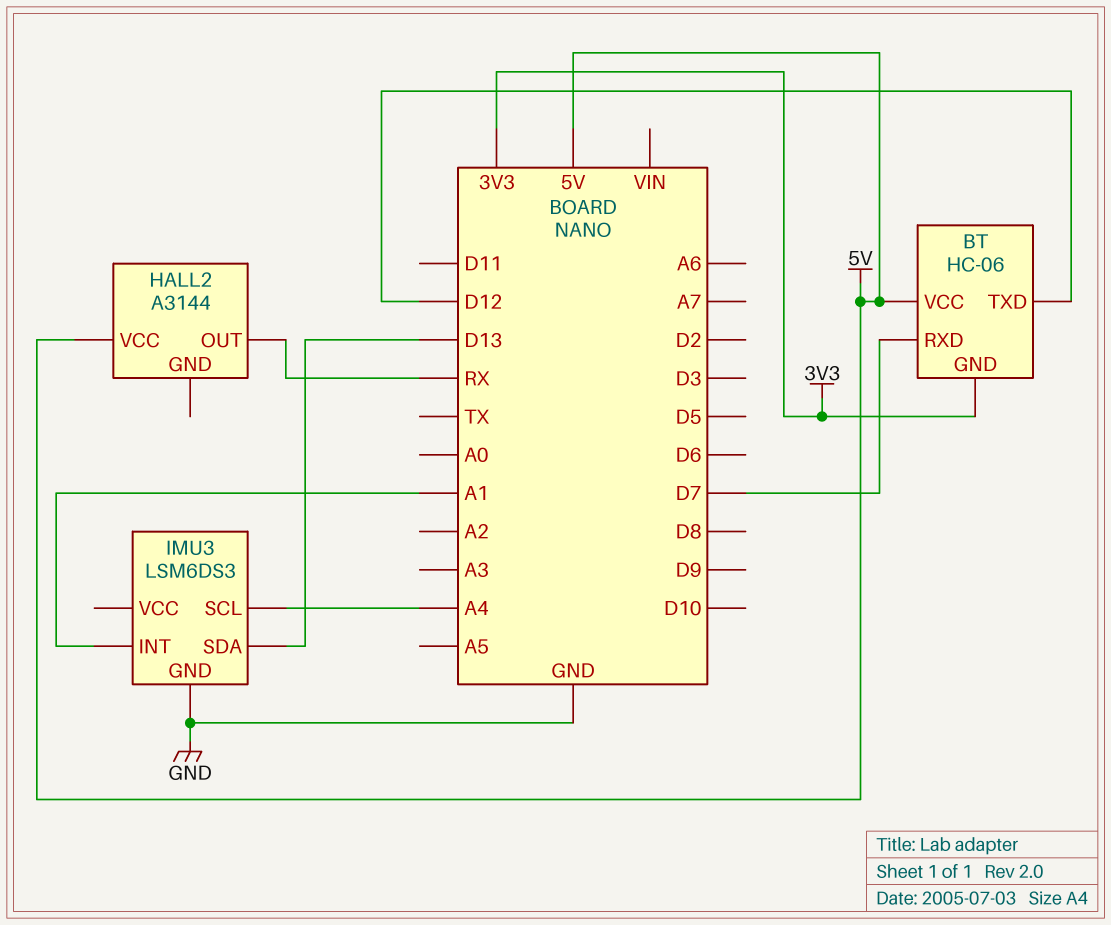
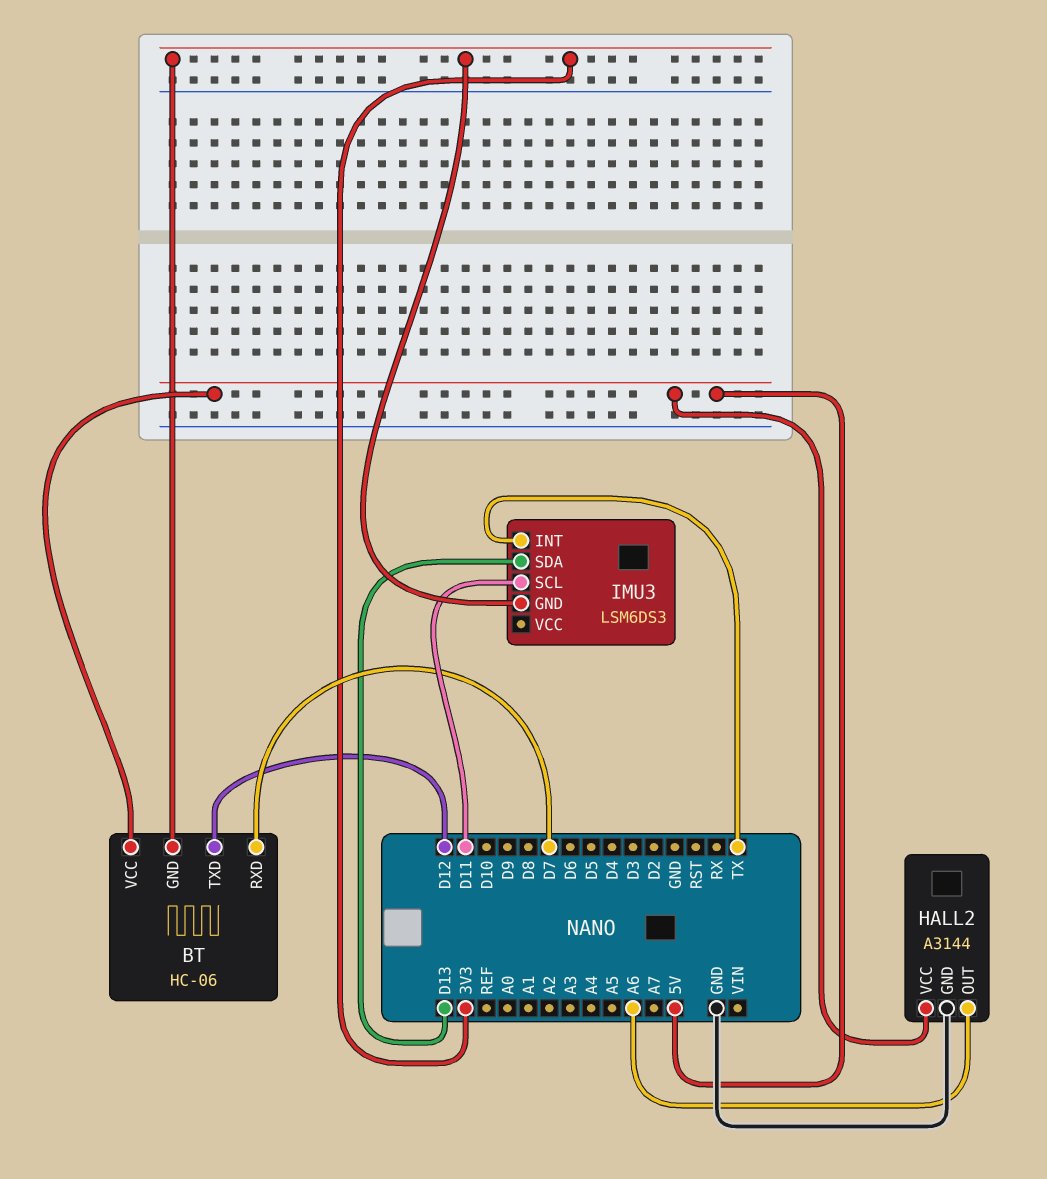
HALL2 pin GND: none -> GND
HALL2 pin OUT: RX -> A6
IMU3 pin GND: GND -> 3V3
IMU3 pin INT: A1 -> TX
IMU3 pin SCL: A4 -> D11

